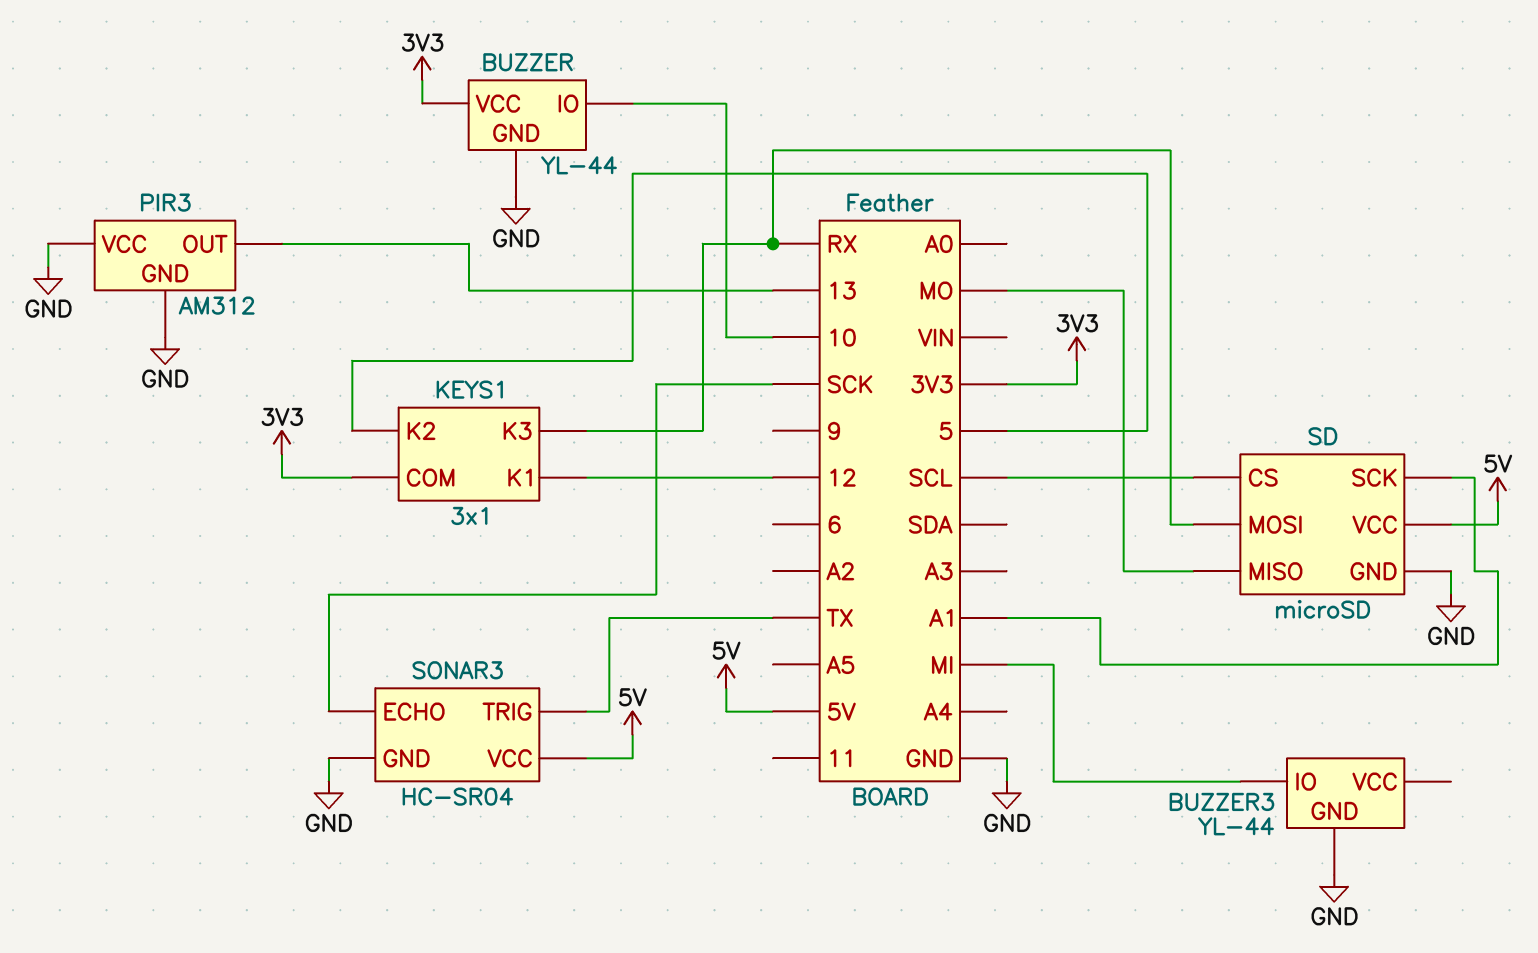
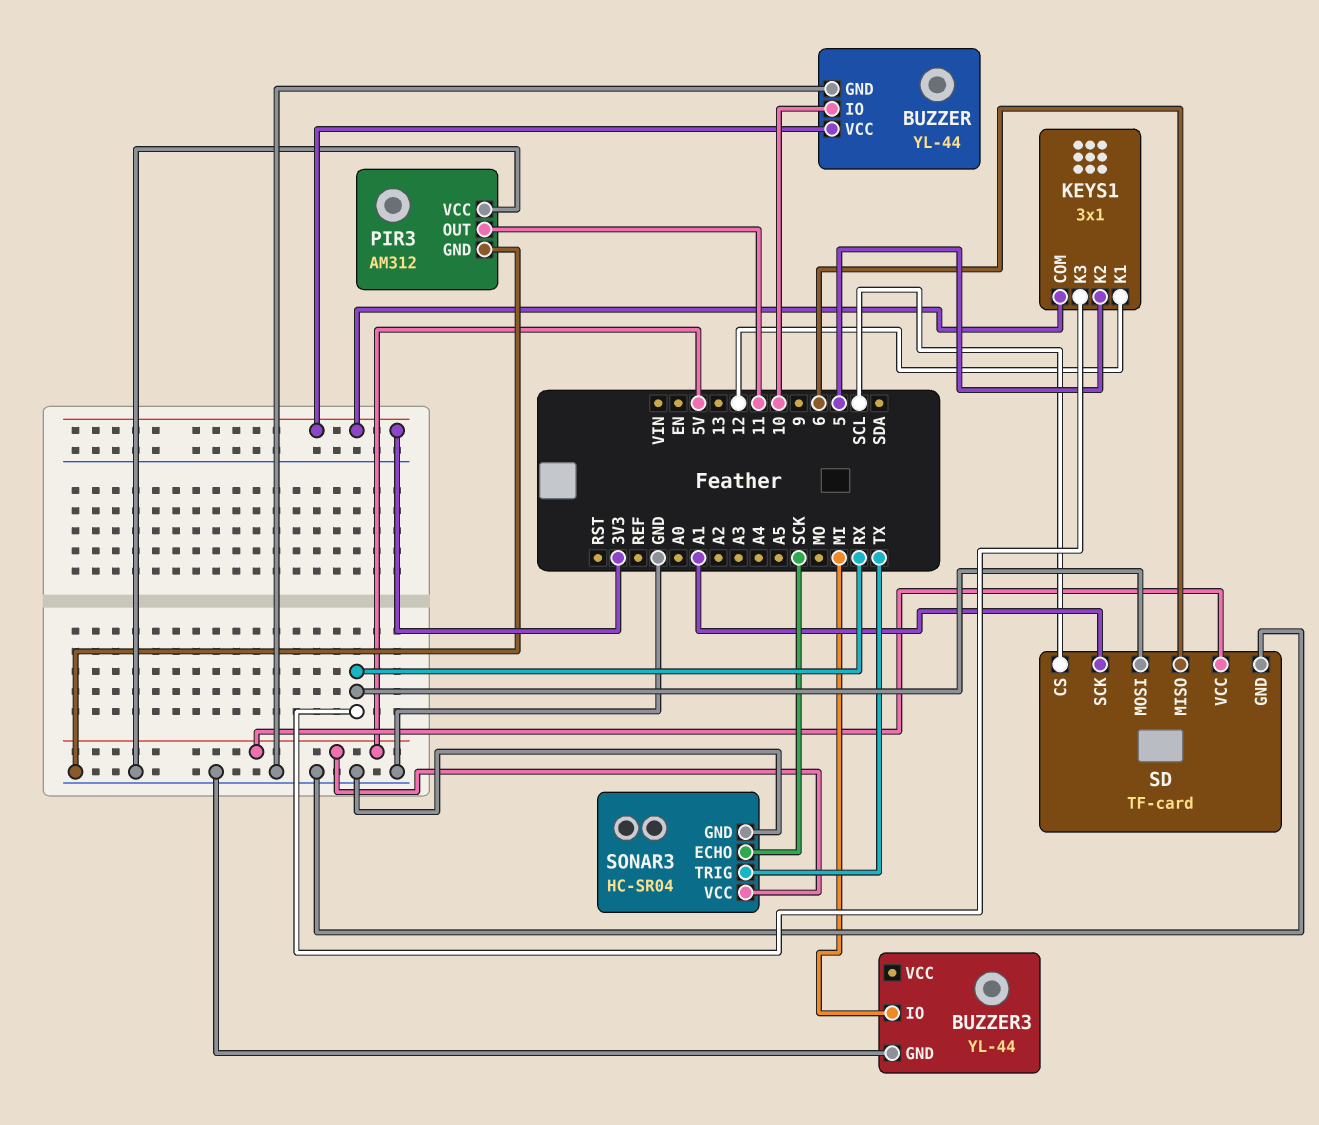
PIR3 pin OUT: 13 -> 11
SD: microSD -> TF-card
SD pin MISO: MO -> 6

